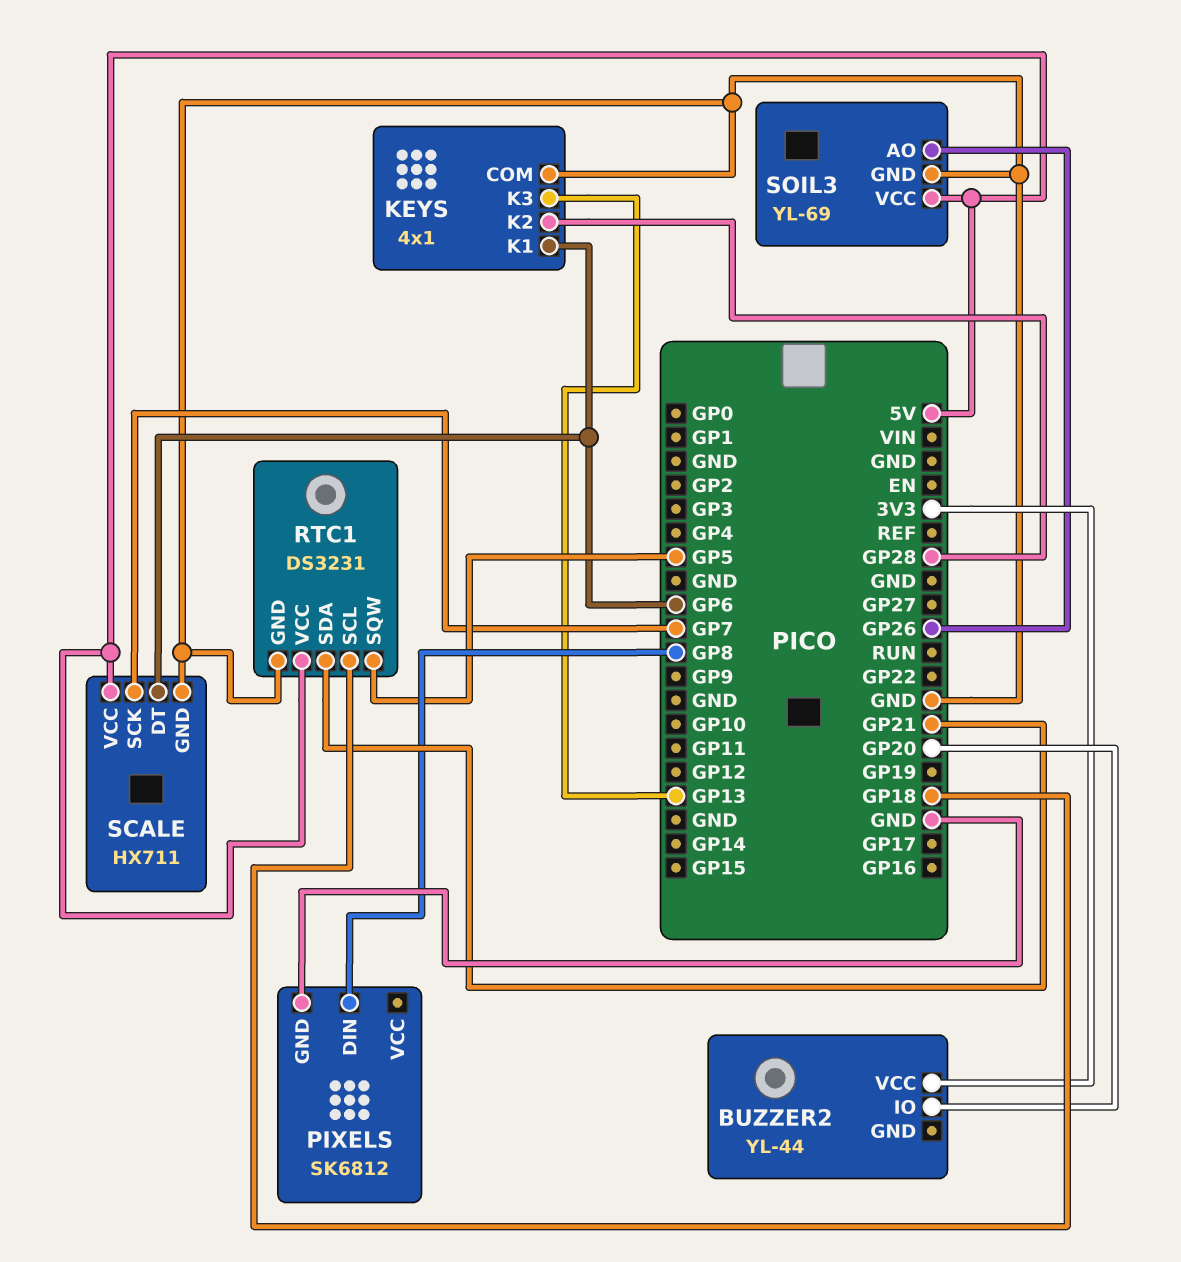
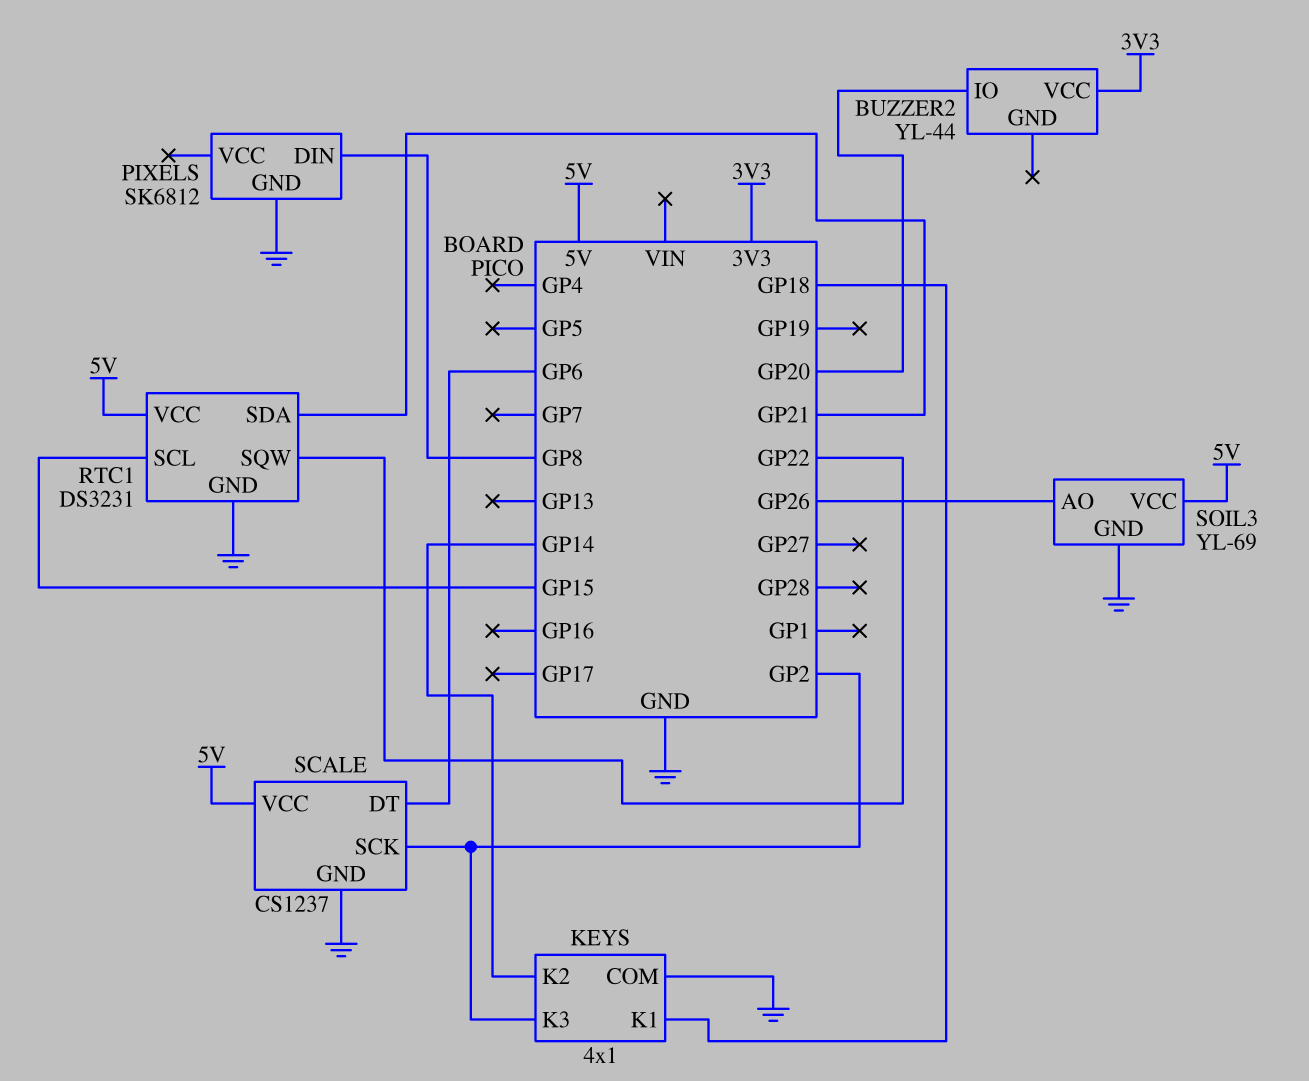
KEYS pin K1: GP6 -> GP18
KEYS pin K2: GP28 -> GP14
KEYS pin K3: GP13 -> GP2
RTC1 pin SCL: GP18 -> GP15
RTC1 pin SQW: GP5 -> GP22
SCALE: HX711 -> CS1237
SCALE pin SCK: GP7 -> GP2

